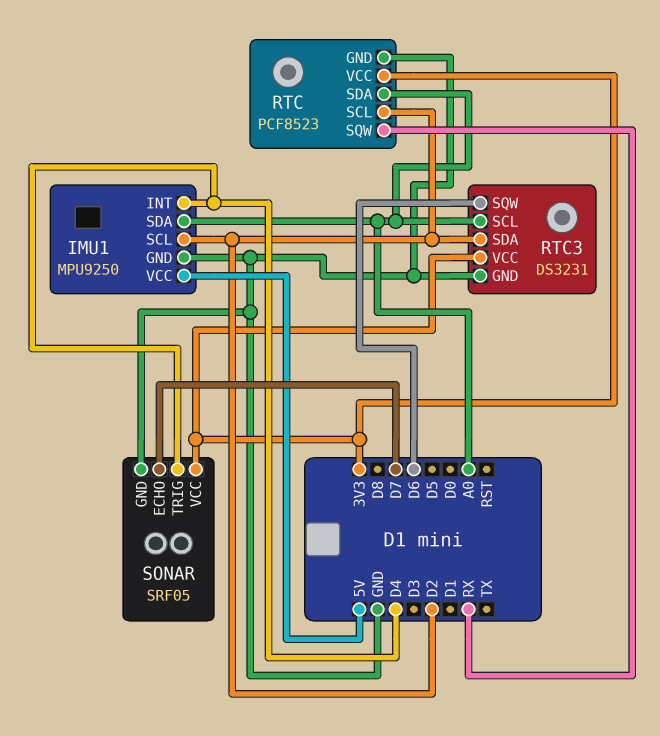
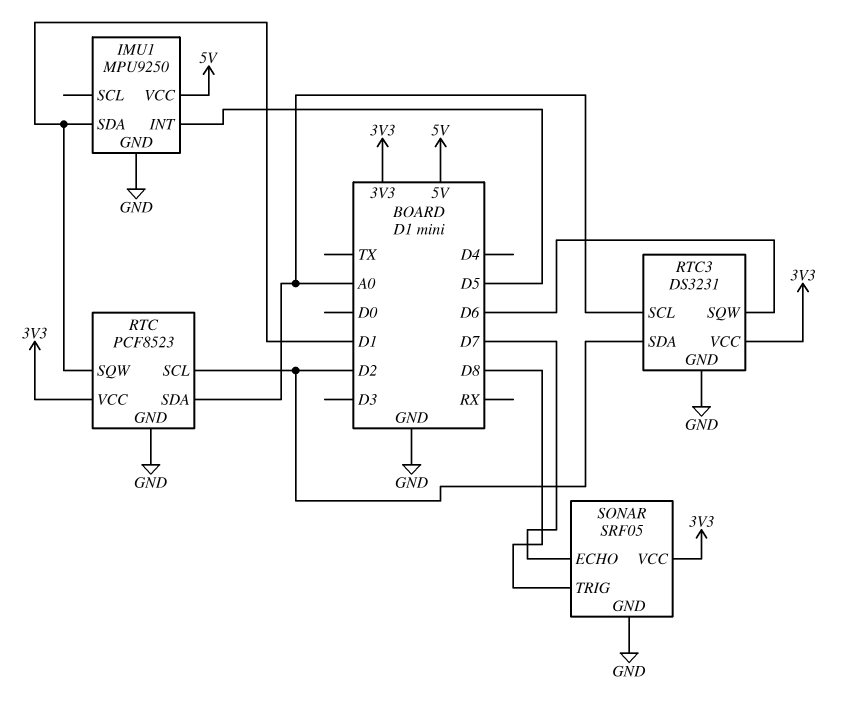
IMU1 pin INT: D4 -> D5
IMU1 pin SCL: D2 -> none
IMU1 pin SDA: A0 -> D1
RTC pin SQW: RX -> D1
SONAR pin TRIG: D4 -> D8

